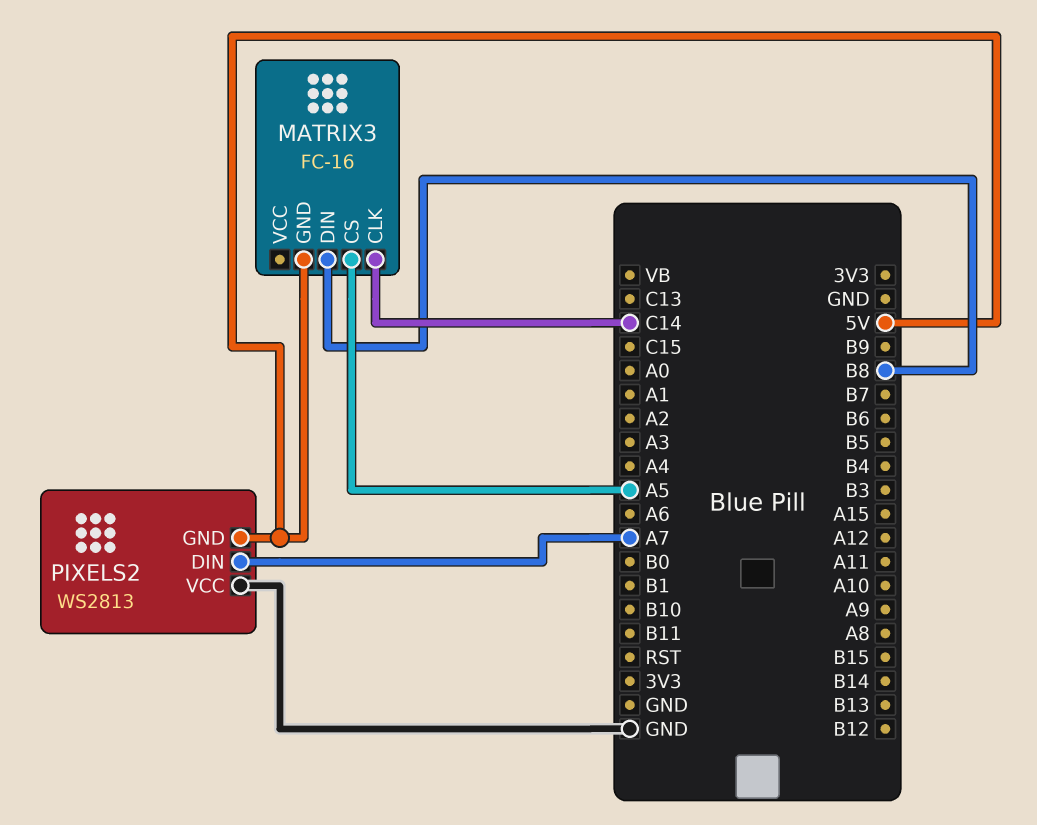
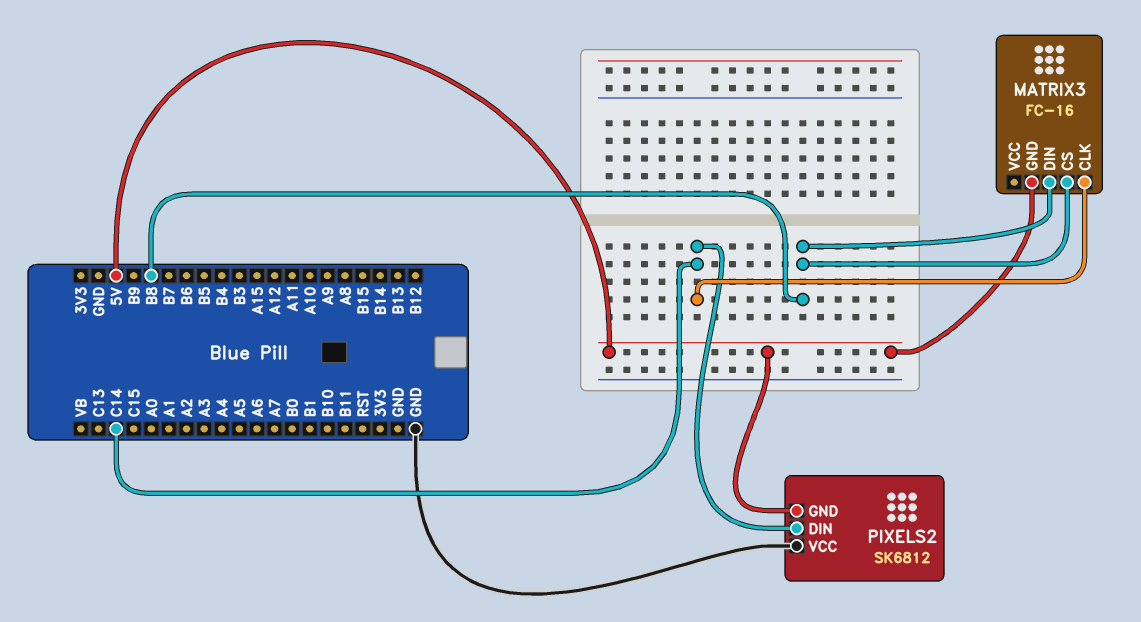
MATRIX3 pin CS: A5 -> B8
PIXELS2: WS2813 -> SK6812
PIXELS2 pin DIN: A7 -> C14

